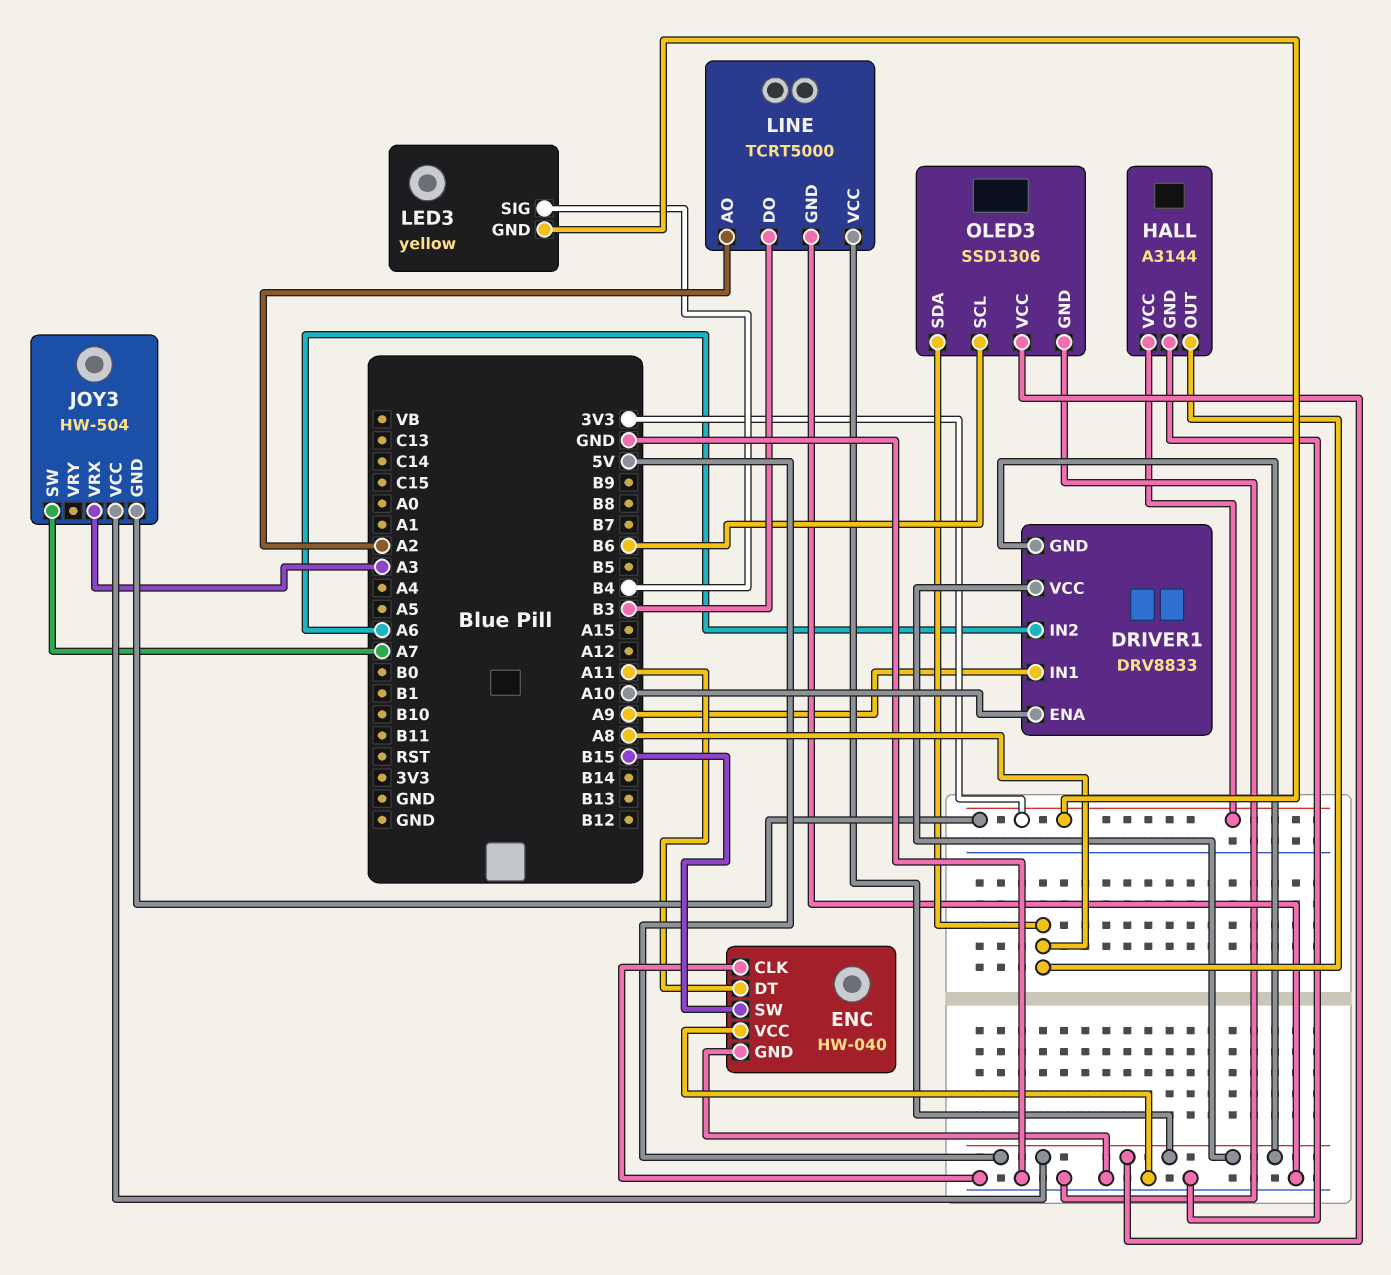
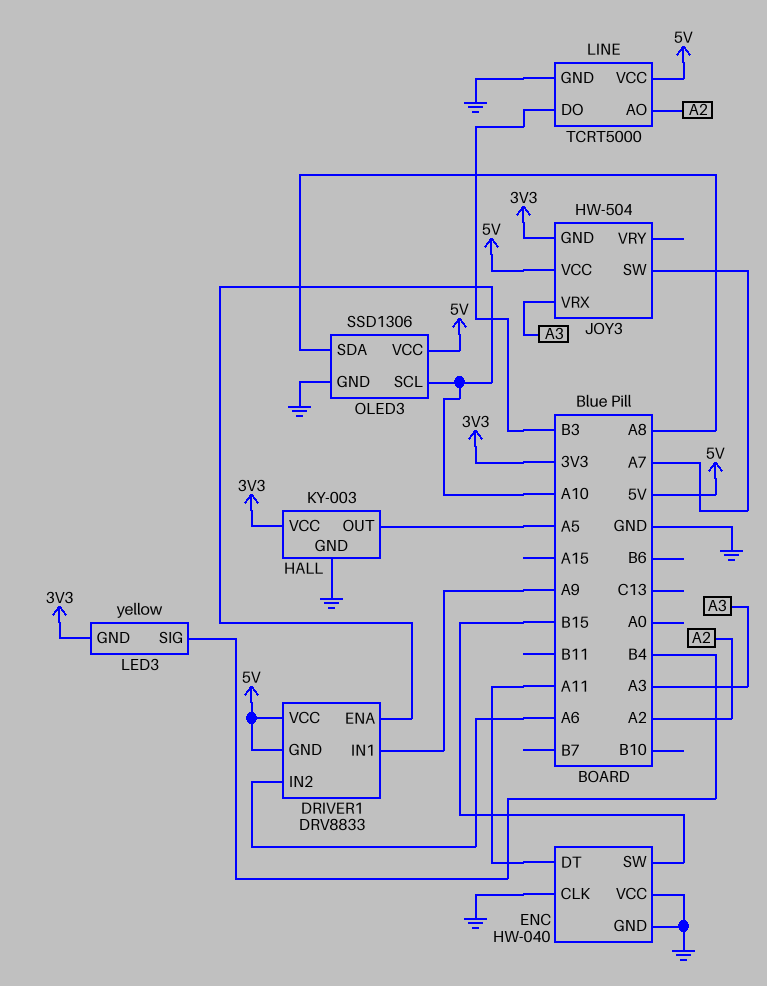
HALL: A3144 -> KY-003
HALL pin OUT: A8 -> A5
OLED3 pin SCL: B6 -> A10

